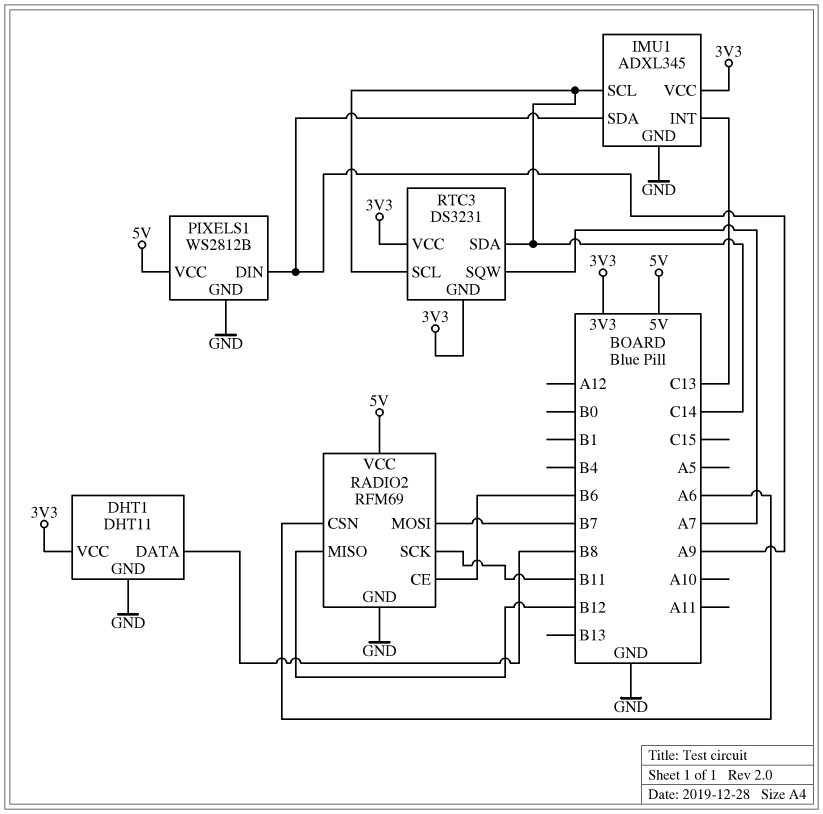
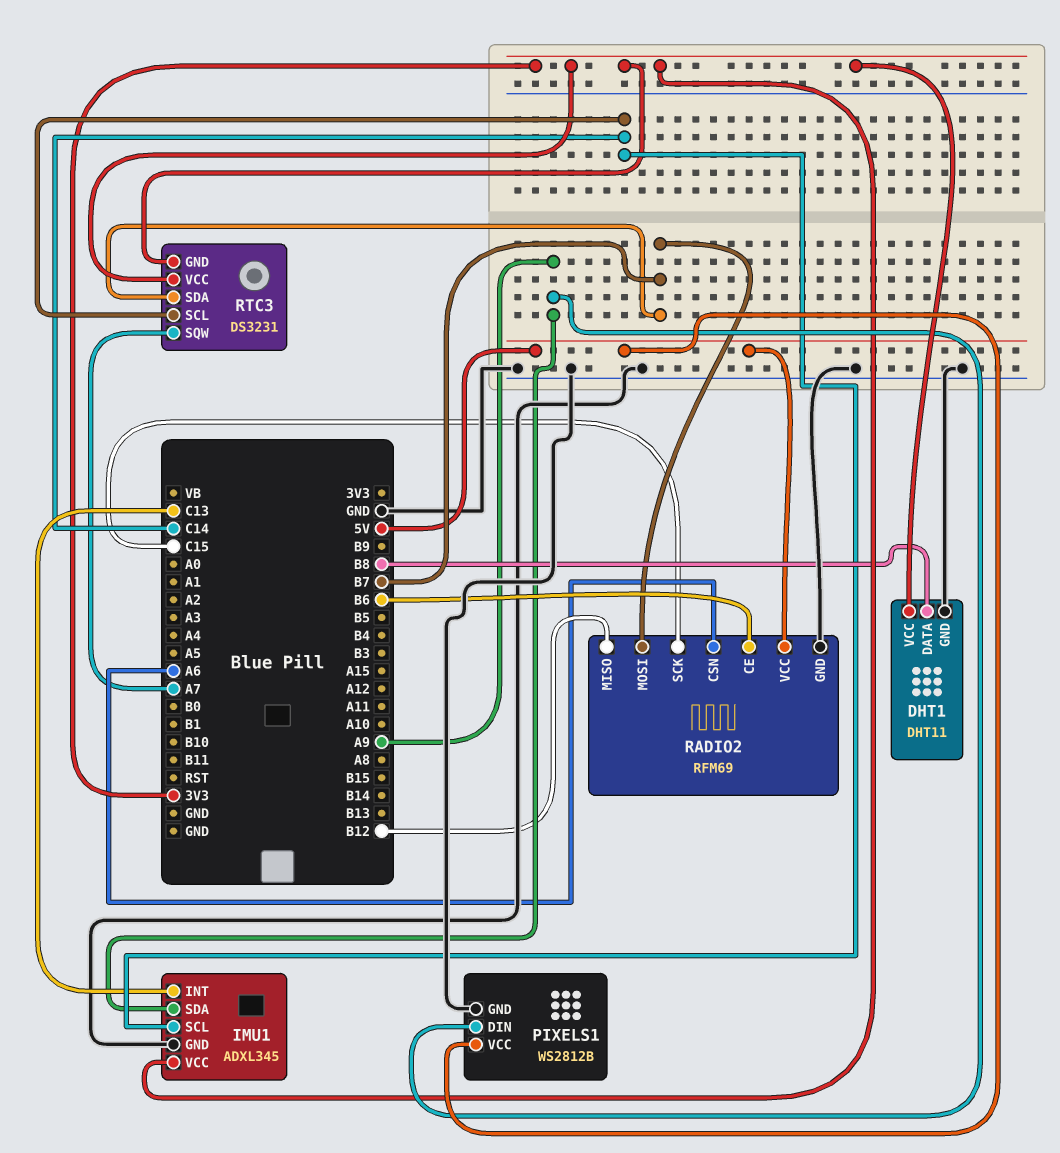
RADIO2 pin SCK: B11 -> C15
RTC3 pin SDA: C14 -> B7

